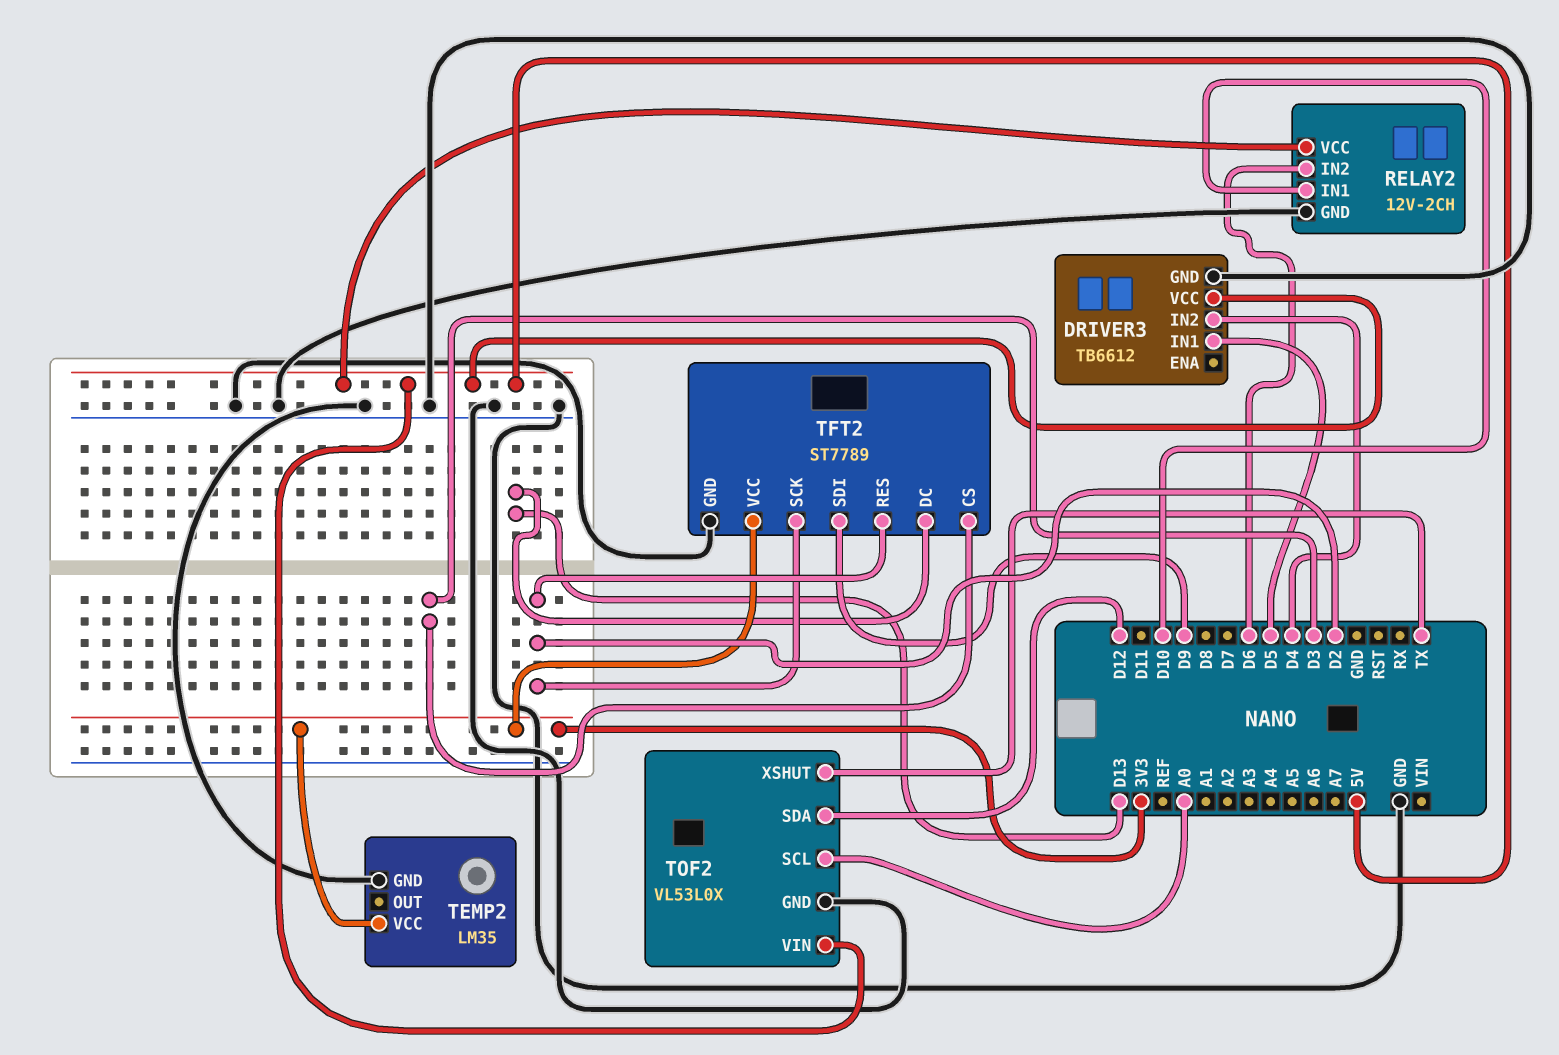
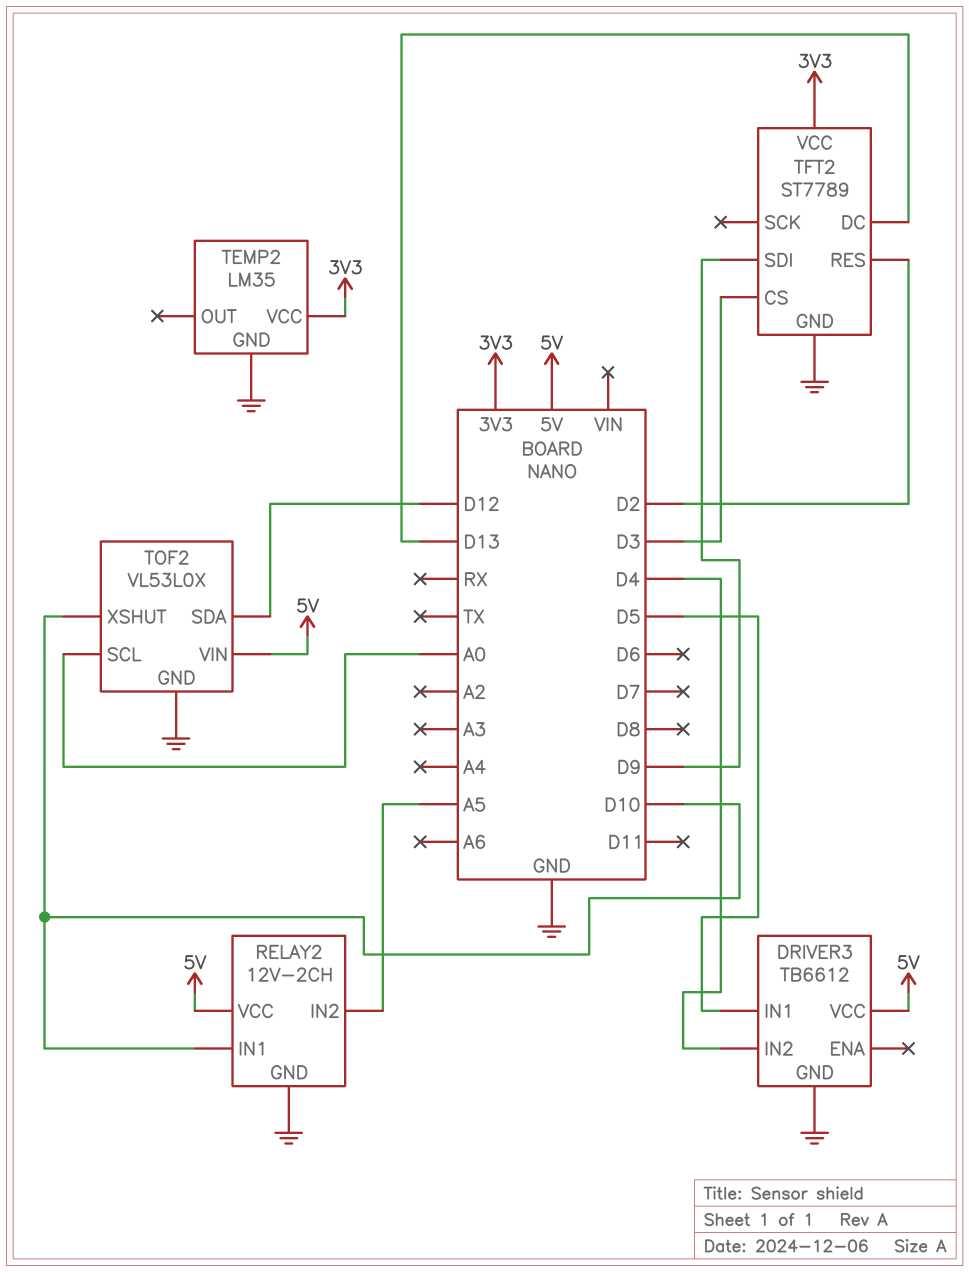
RELAY2 pin IN2: D6 -> A5
TFT2 pin SCK: D2 -> none
TOF2 pin XSHUT: TX -> D10

